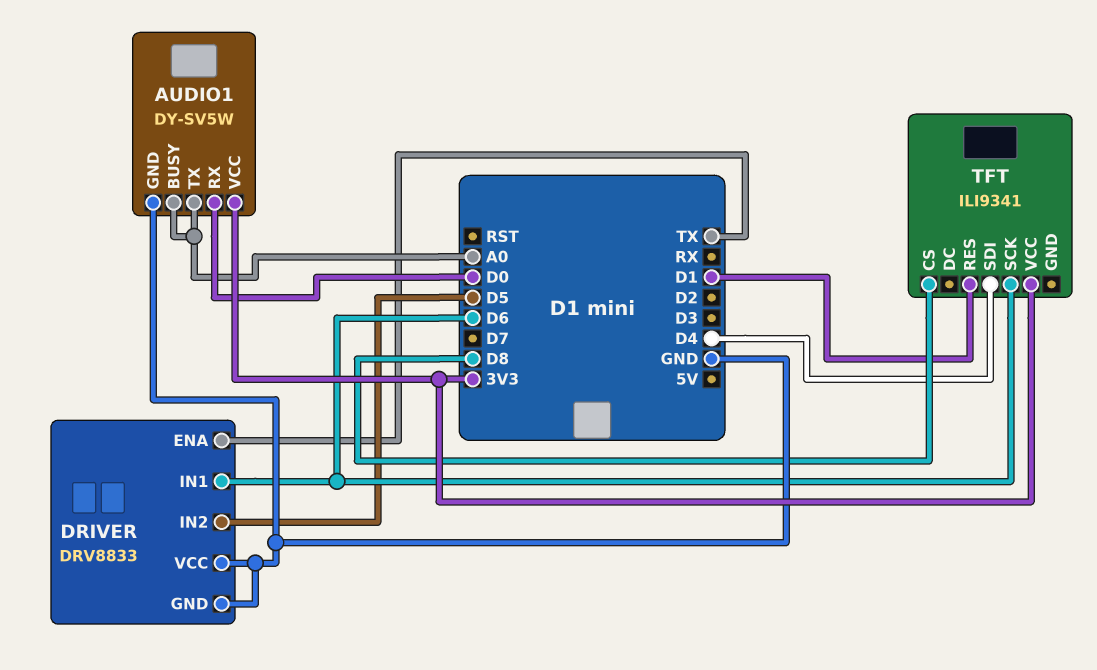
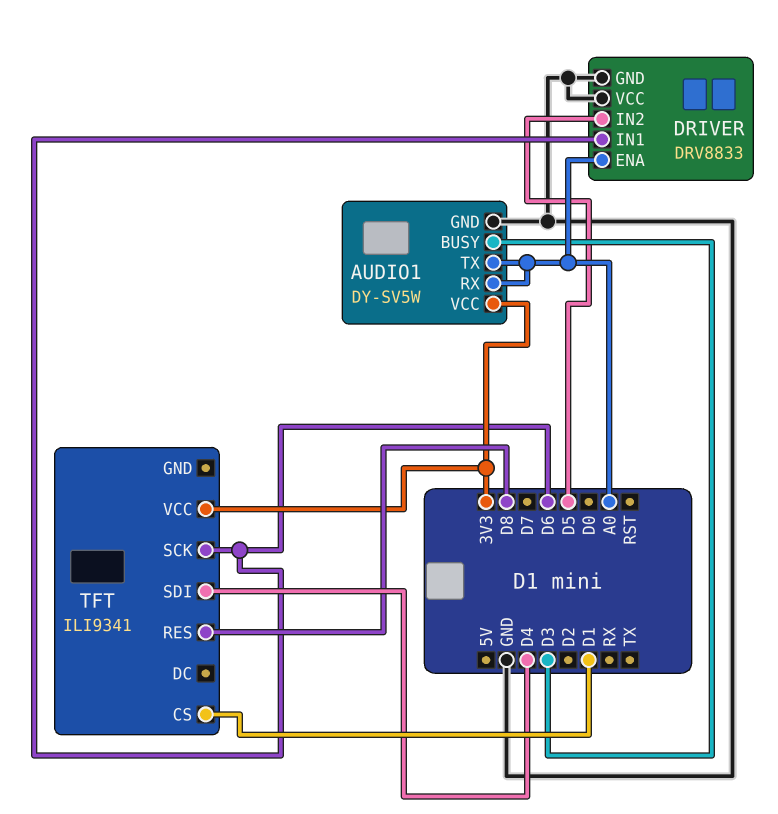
AUDIO1 pin BUSY: A0 -> D3
AUDIO1 pin RX: D0 -> A0
DRIVER pin ENA: TX -> A0
TFT pin CS: D8 -> D1
TFT pin RES: D1 -> D8

